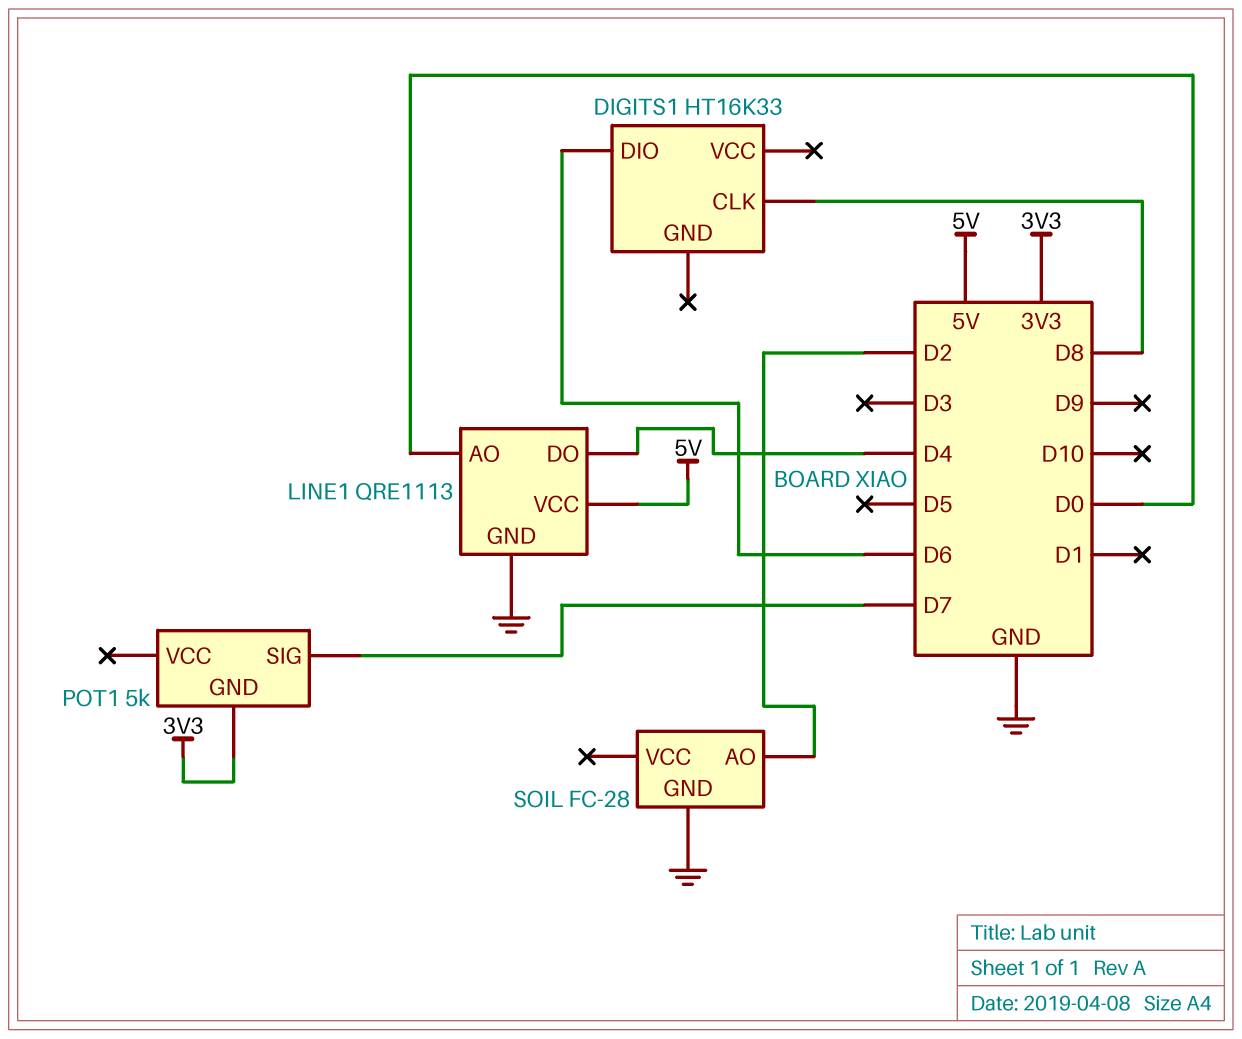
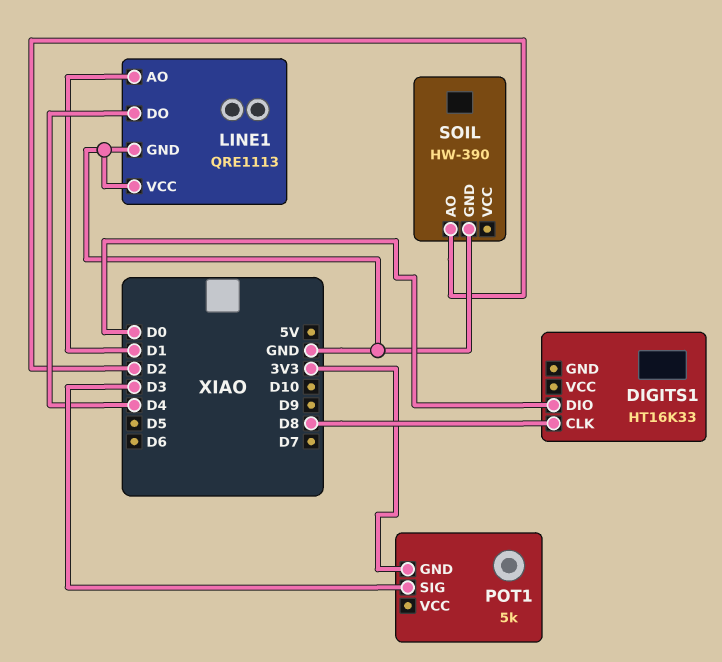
DIGITS1 pin DIO: D6 -> D0
LINE1 pin AO: D0 -> D1
LINE1 pin VCC: 5V -> GND
POT1 pin SIG: D7 -> D3
SOIL: FC-28 -> HW-390

